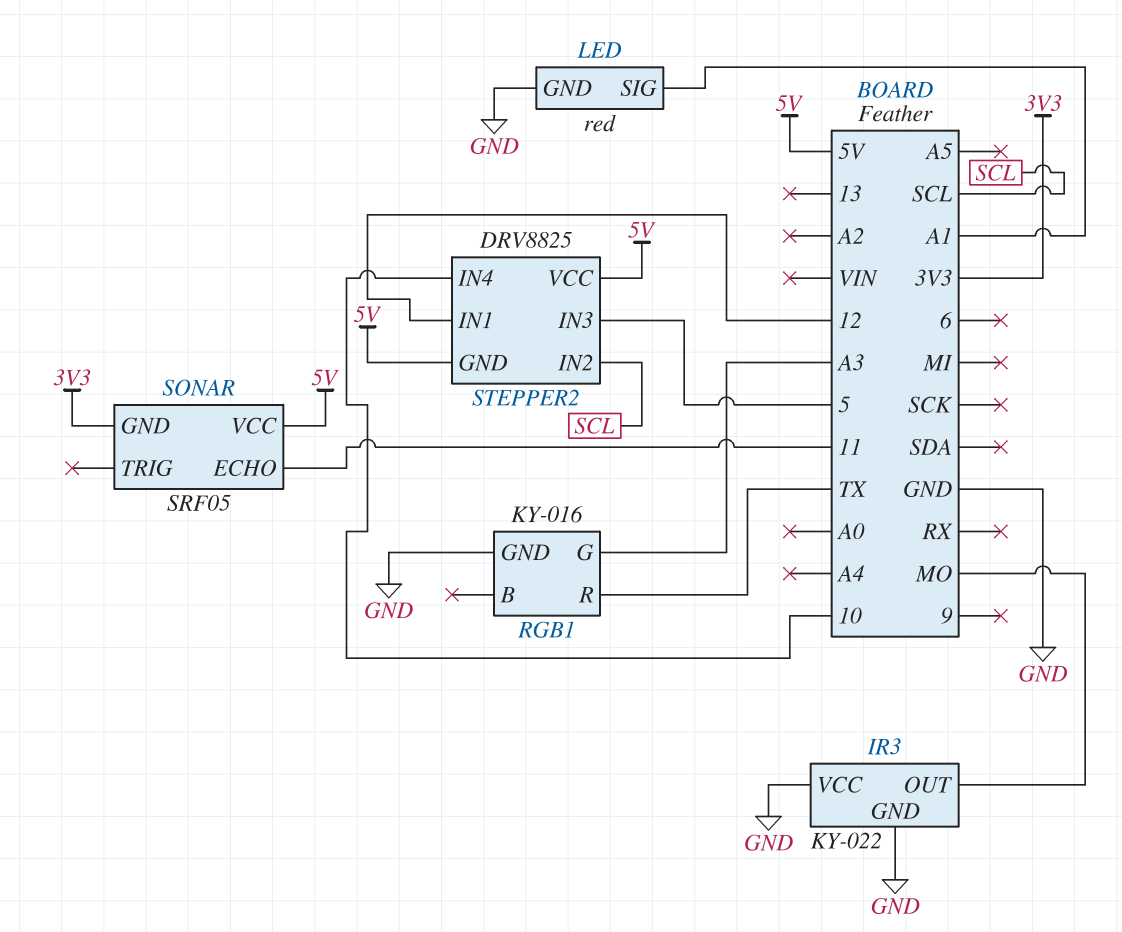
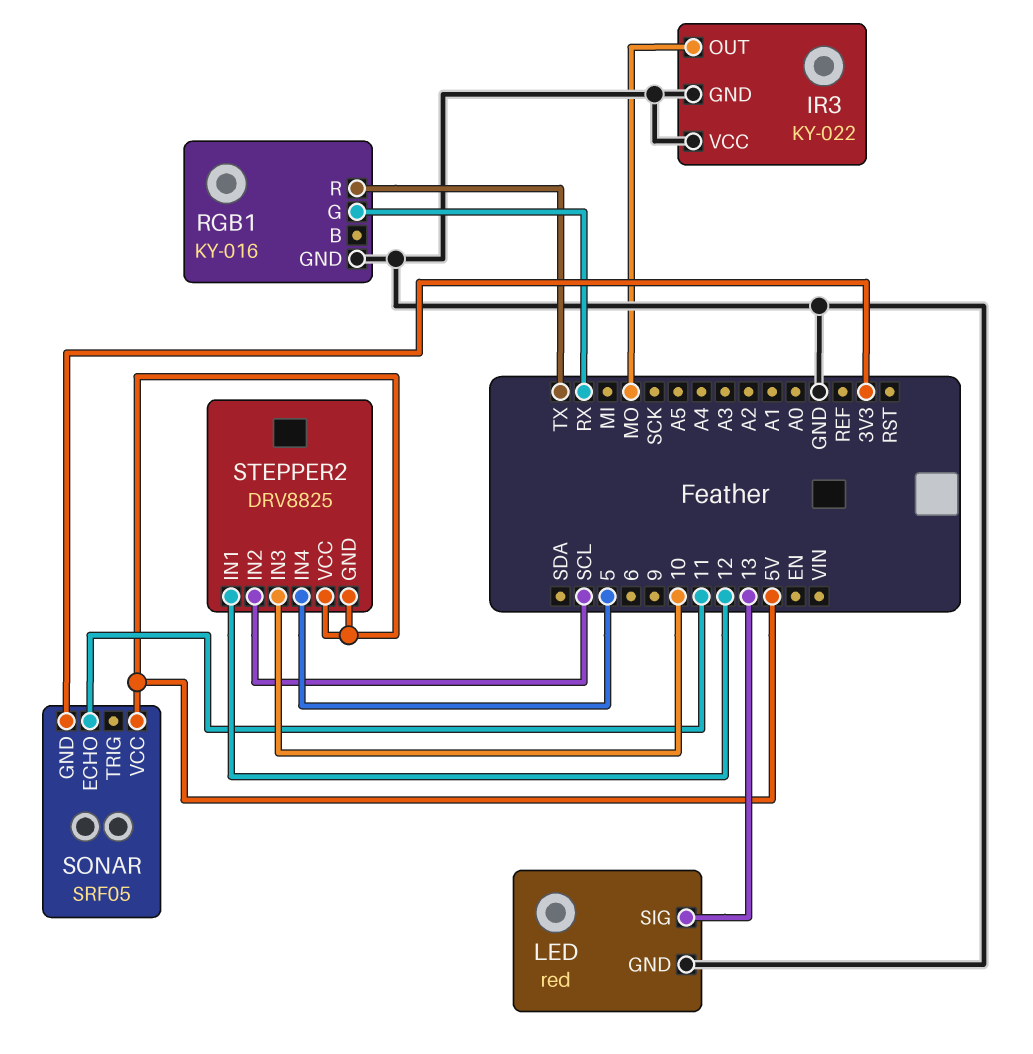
LED pin SIG: A1 -> 13
RGB1 pin G: A3 -> RX
STEPPER2 pin IN3: 5 -> 10
STEPPER2 pin IN4: 10 -> 5

